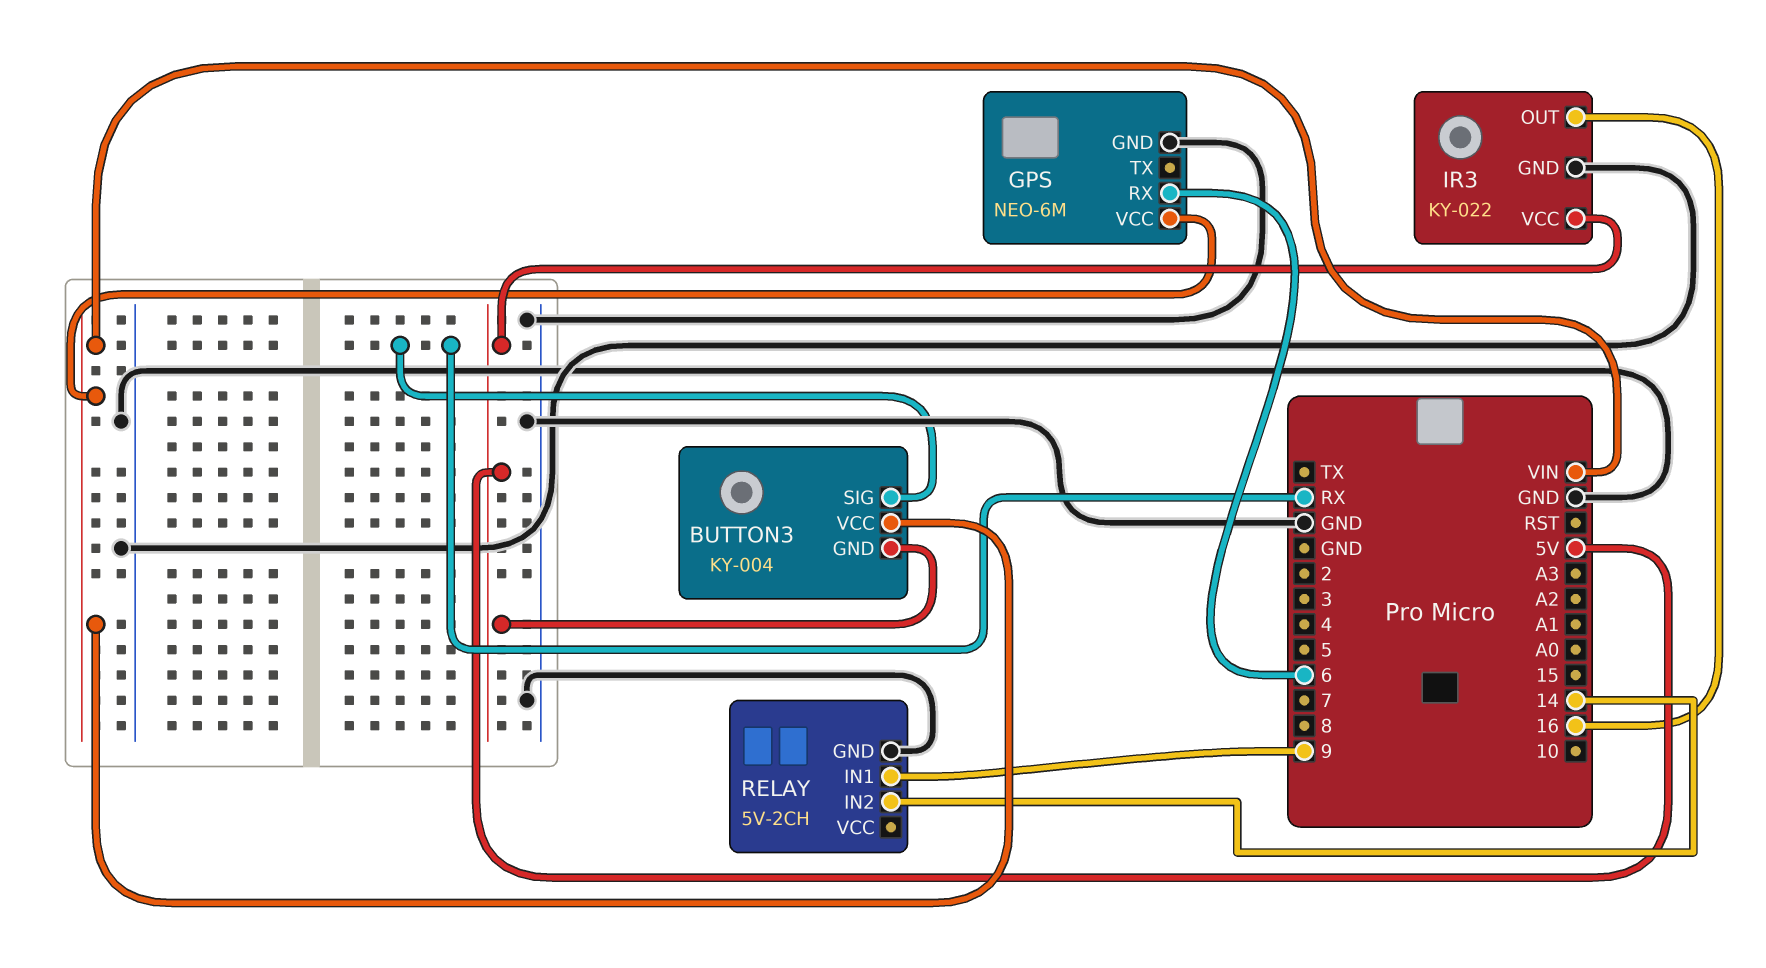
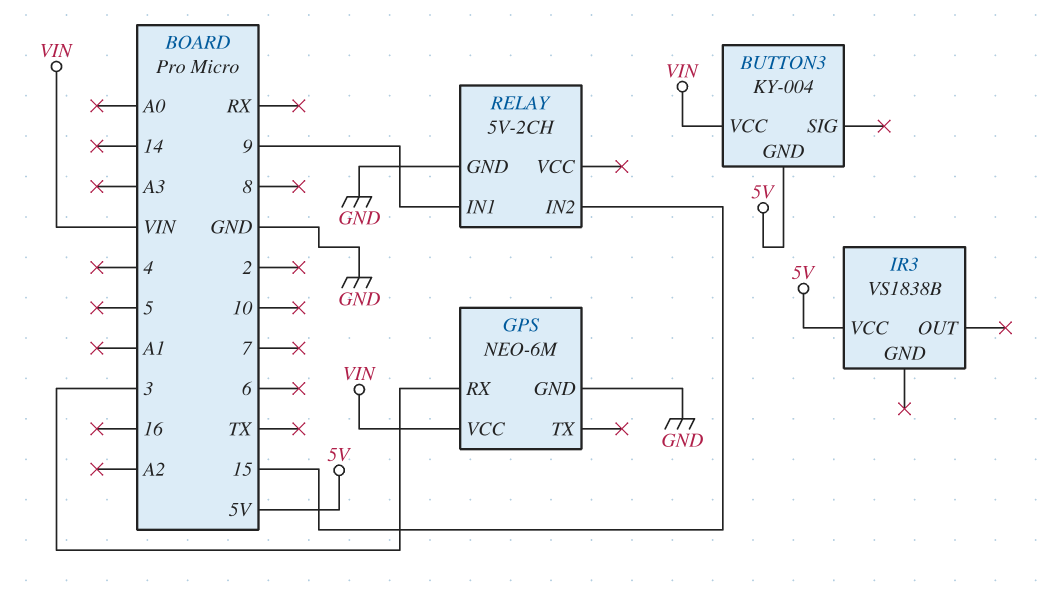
BUTTON3 pin SIG: RX -> none
GPS pin RX: 6 -> 3
IR3: KY-022 -> VS1838B
IR3 pin GND: GND -> none
IR3 pin OUT: 16 -> none
RELAY pin IN2: 14 -> 15

